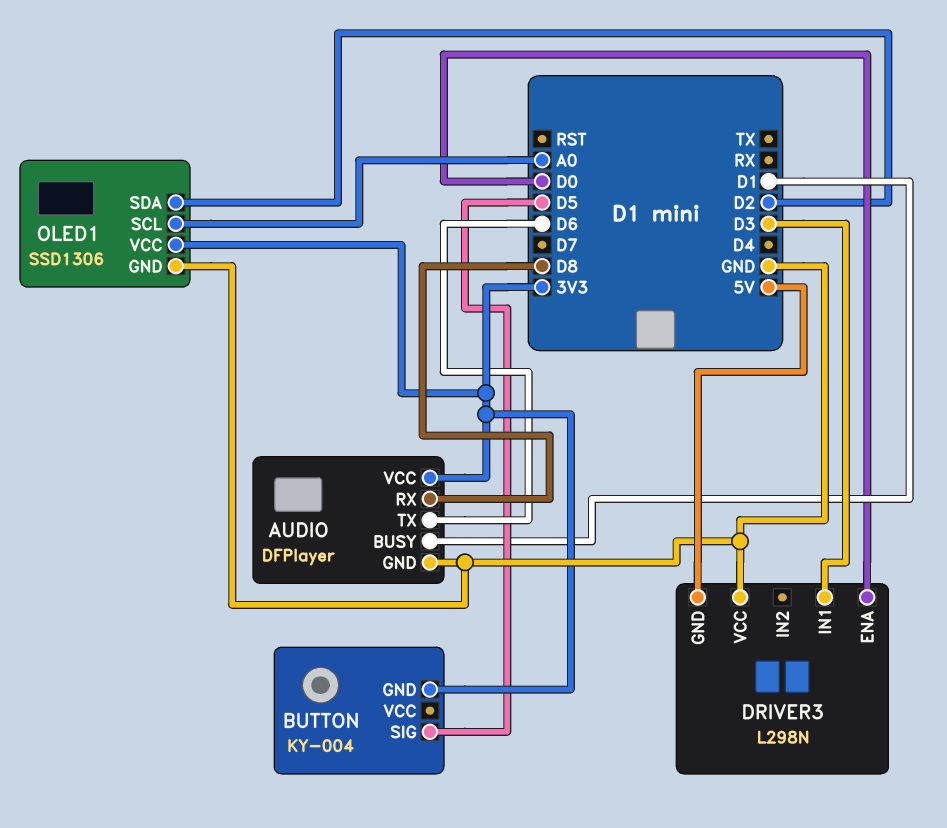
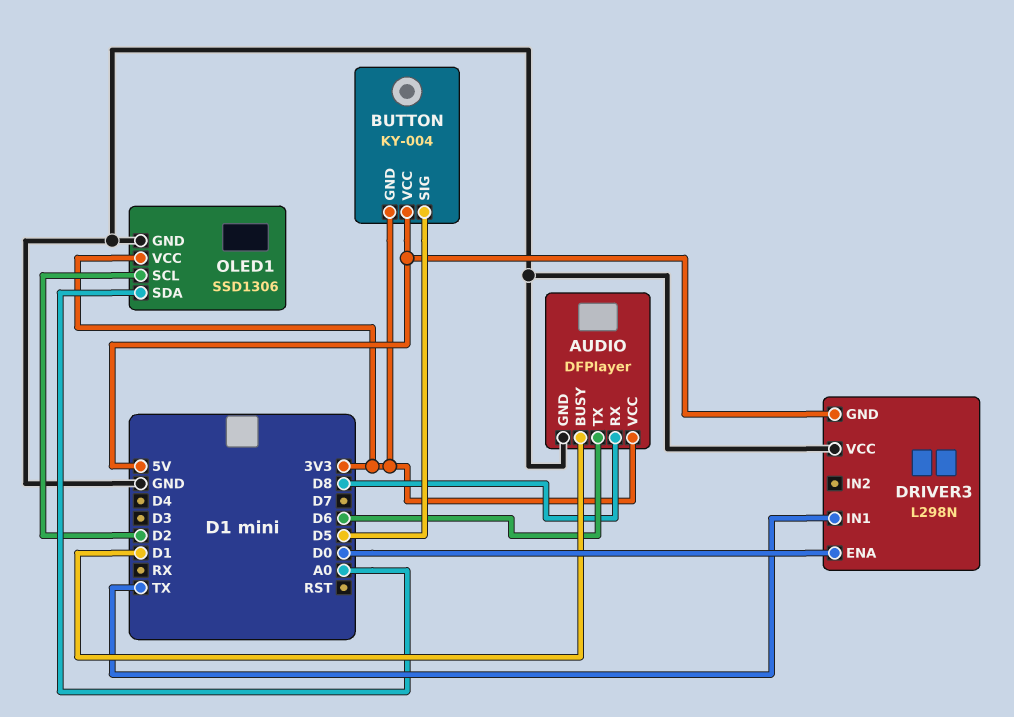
BUTTON pin VCC: none -> 5V
DRIVER3 pin IN1: D3 -> TX
OLED1 pin SCL: A0 -> D2
OLED1 pin SDA: D2 -> A0

